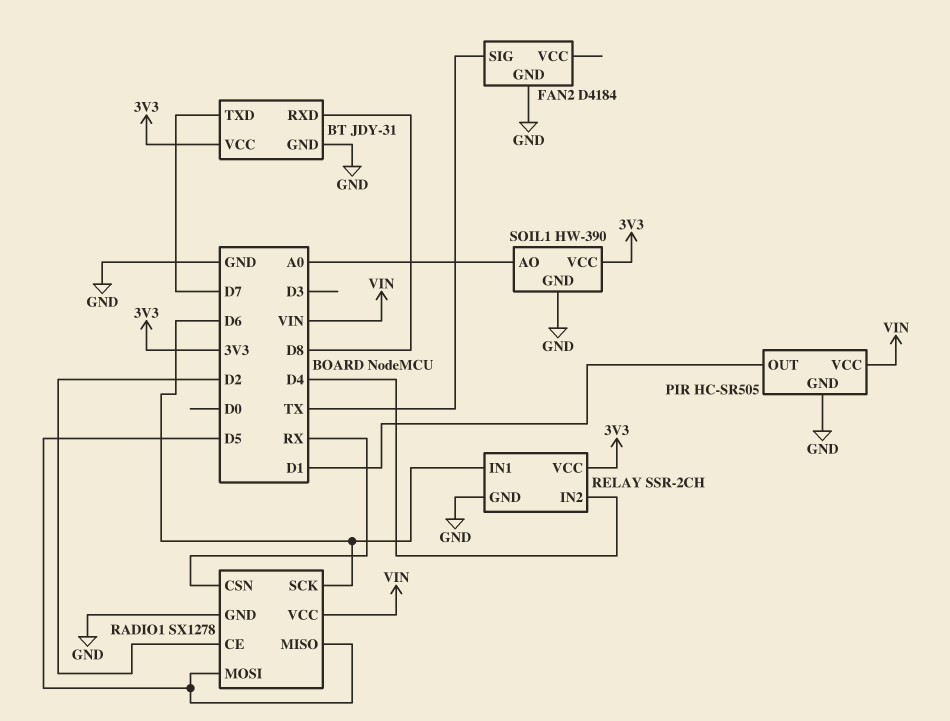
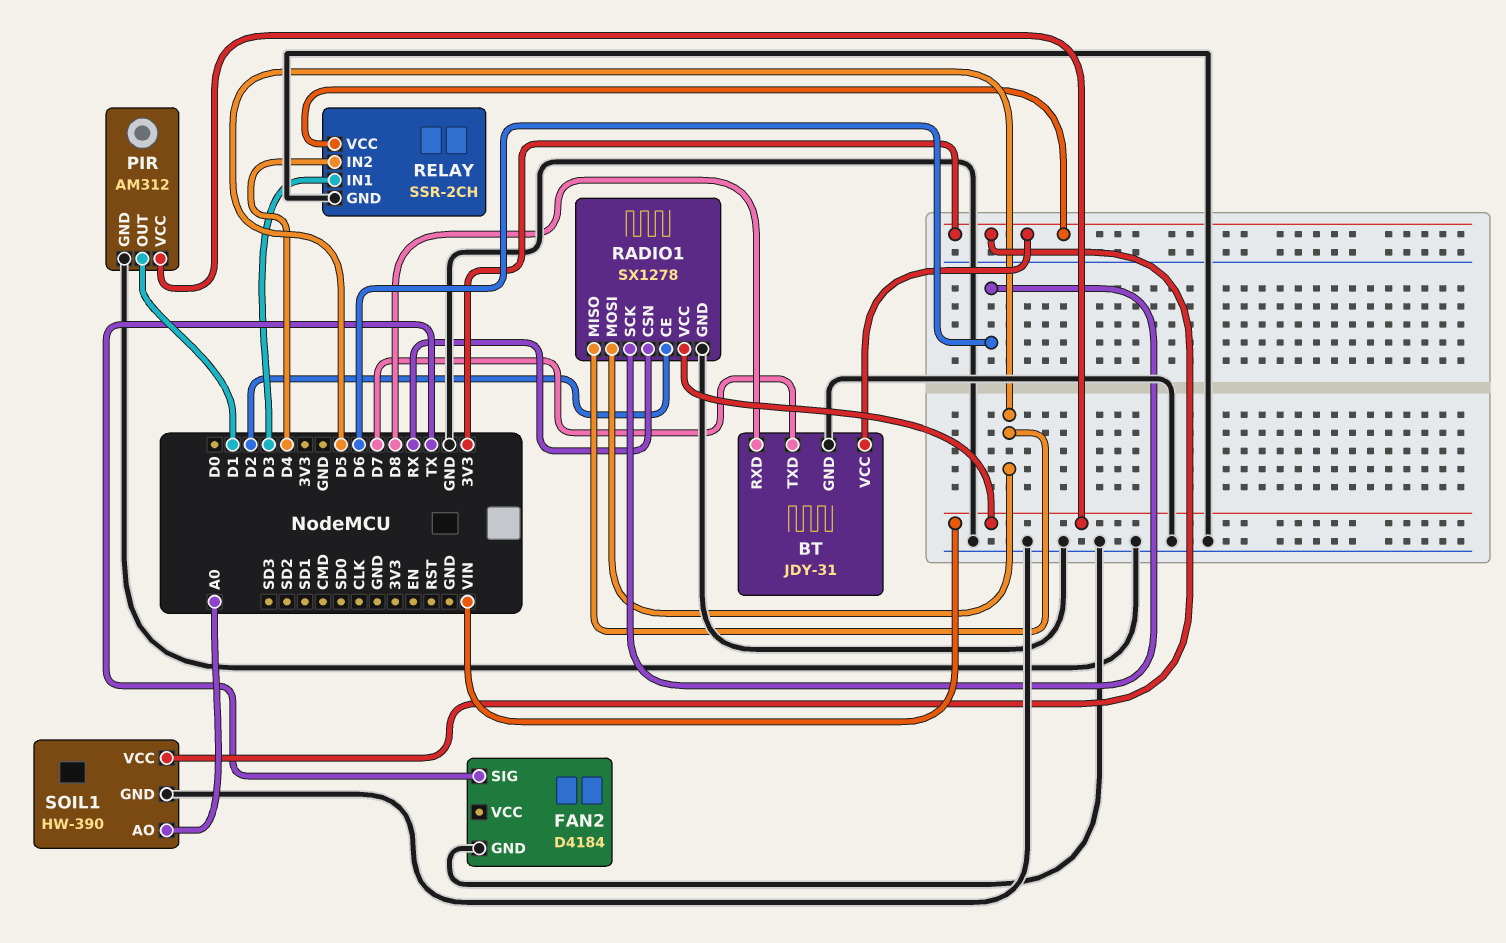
PIR: HC-SR505 -> AM312
RELAY pin IN1: D6 -> D3

